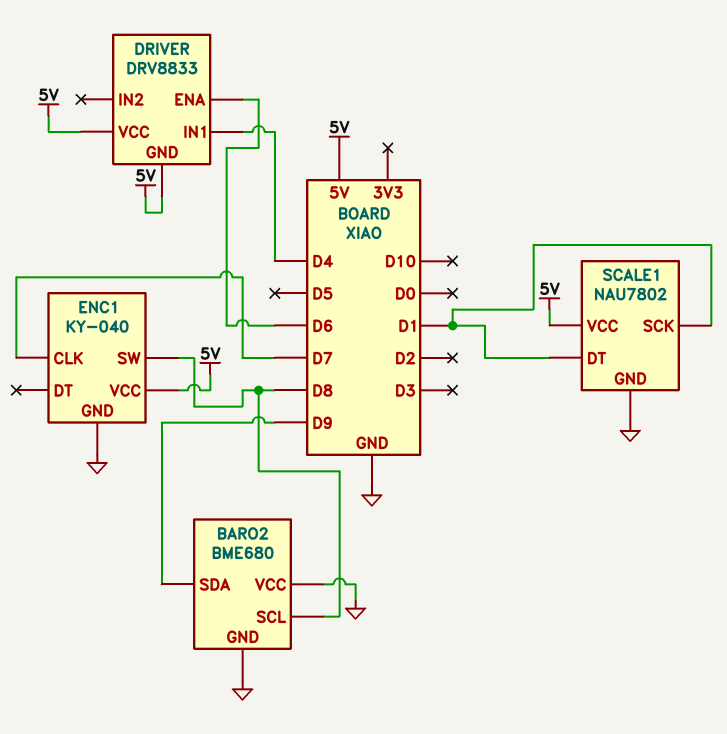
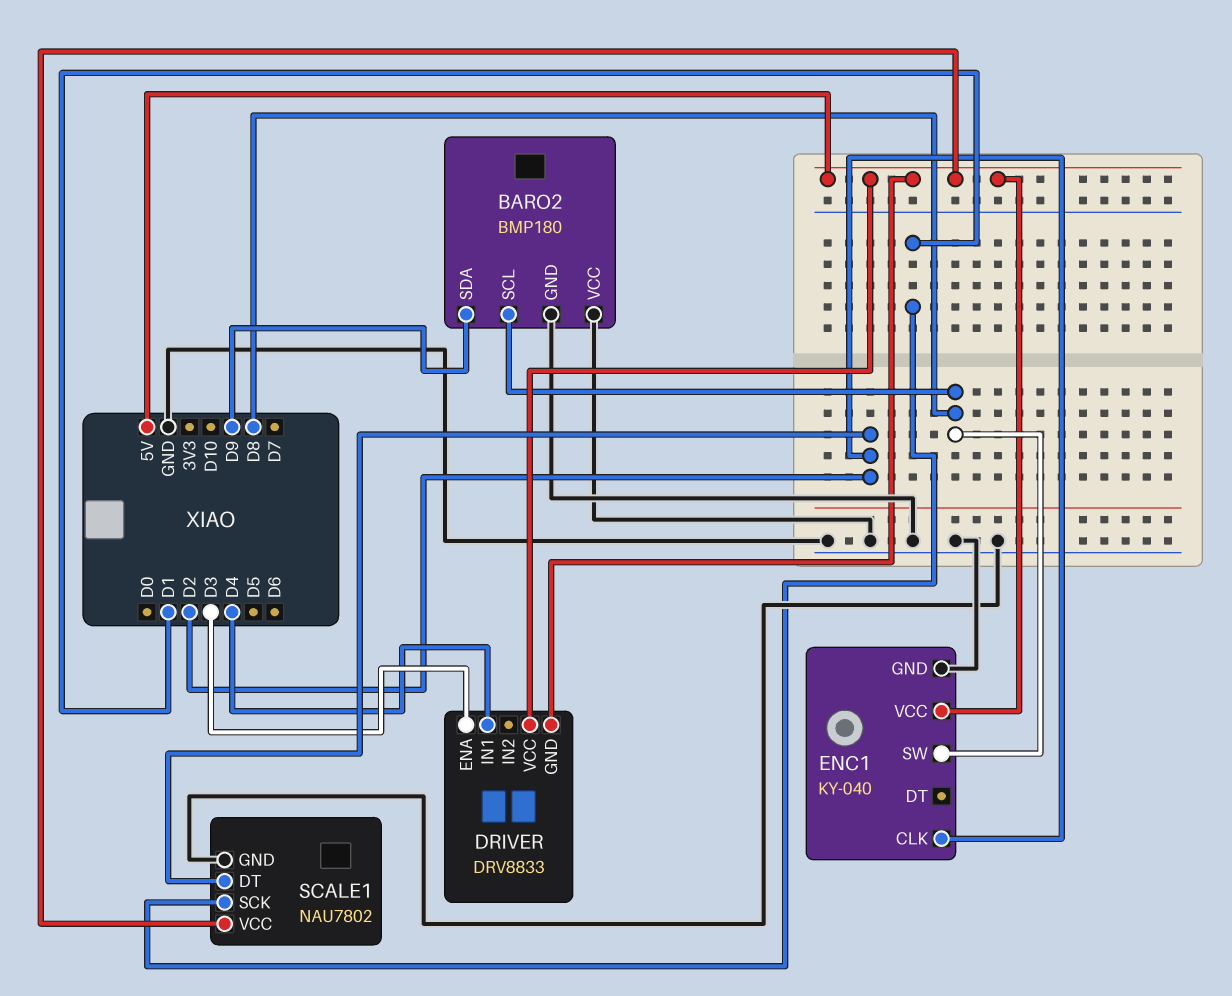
BARO2: BME680 -> BMP180
DRIVER pin ENA: D6 -> D3
ENC1 pin CLK: D7 -> D2
SCALE1 pin DT: D1 -> D2

